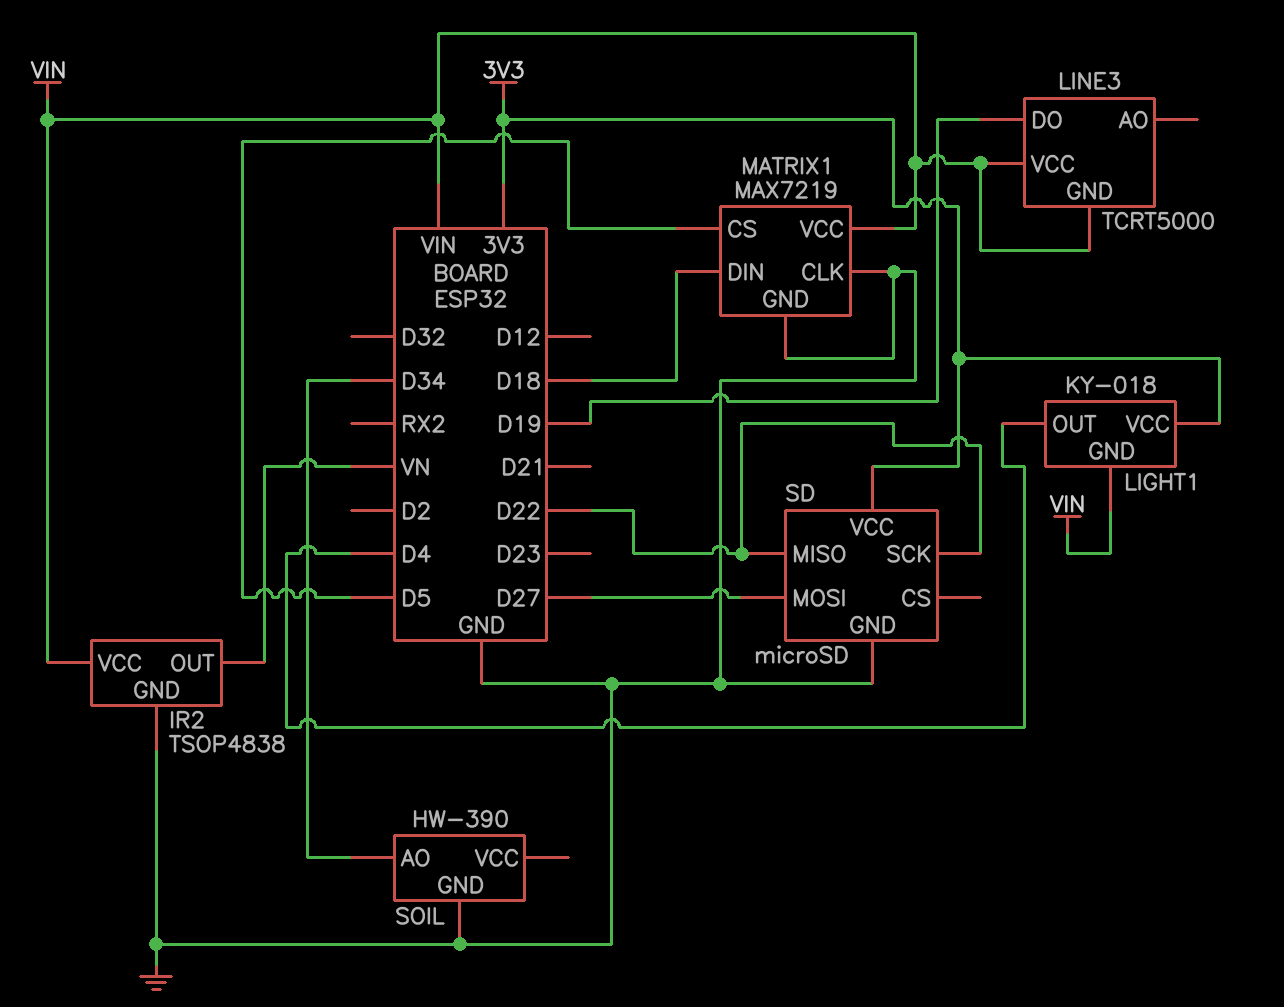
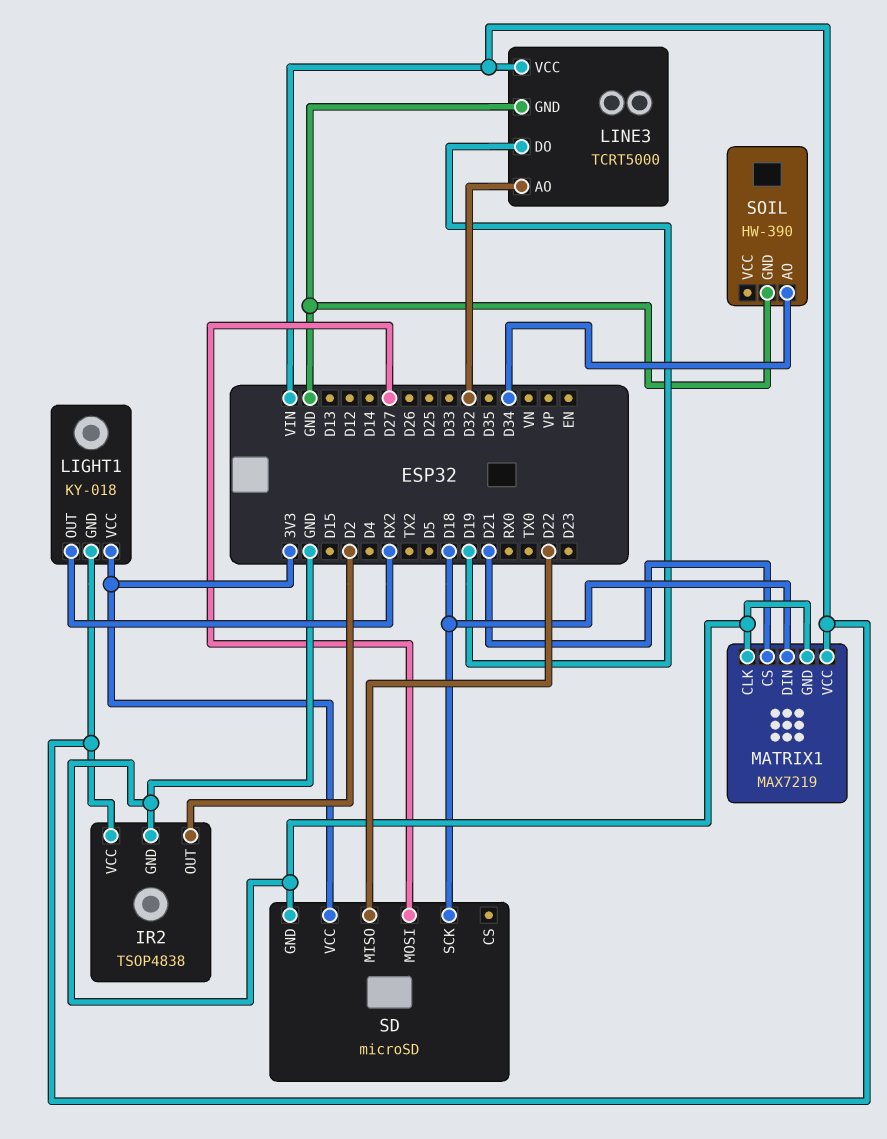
IR2 pin OUT: VN -> D2
LIGHT1 pin OUT: D4 -> RX2
LINE3 pin AO: none -> D32
LINE3 pin GND: VIN -> GND
MATRIX1 pin CS: D5 -> D21
SD pin SCK: D22 -> D18

